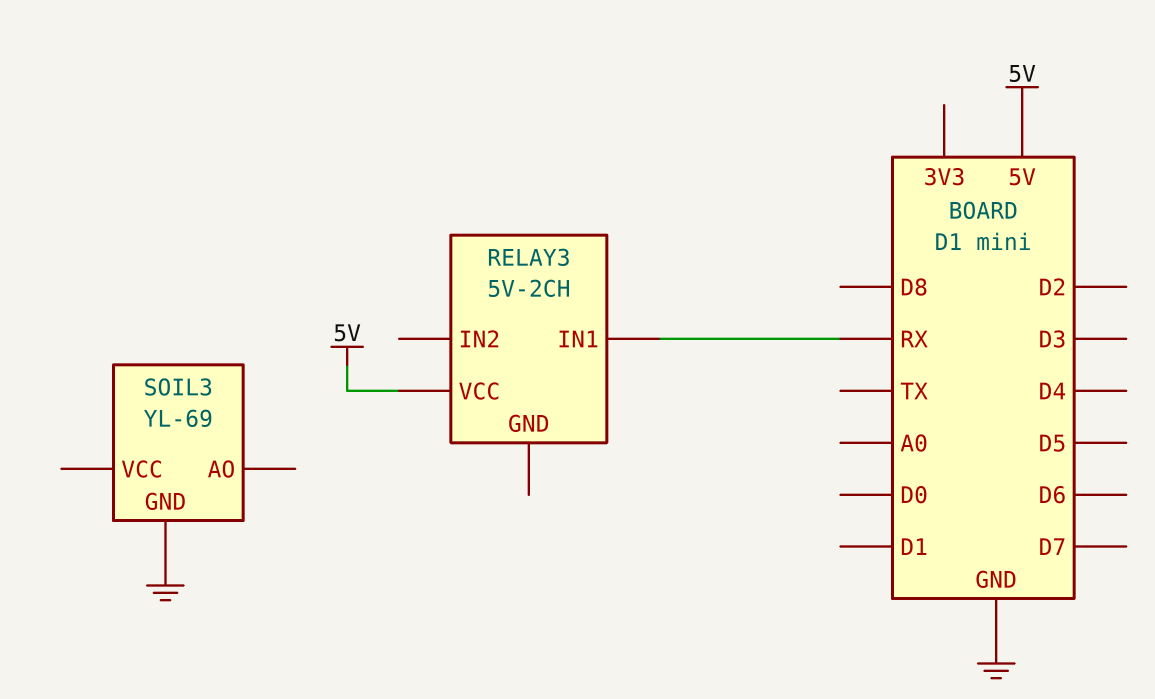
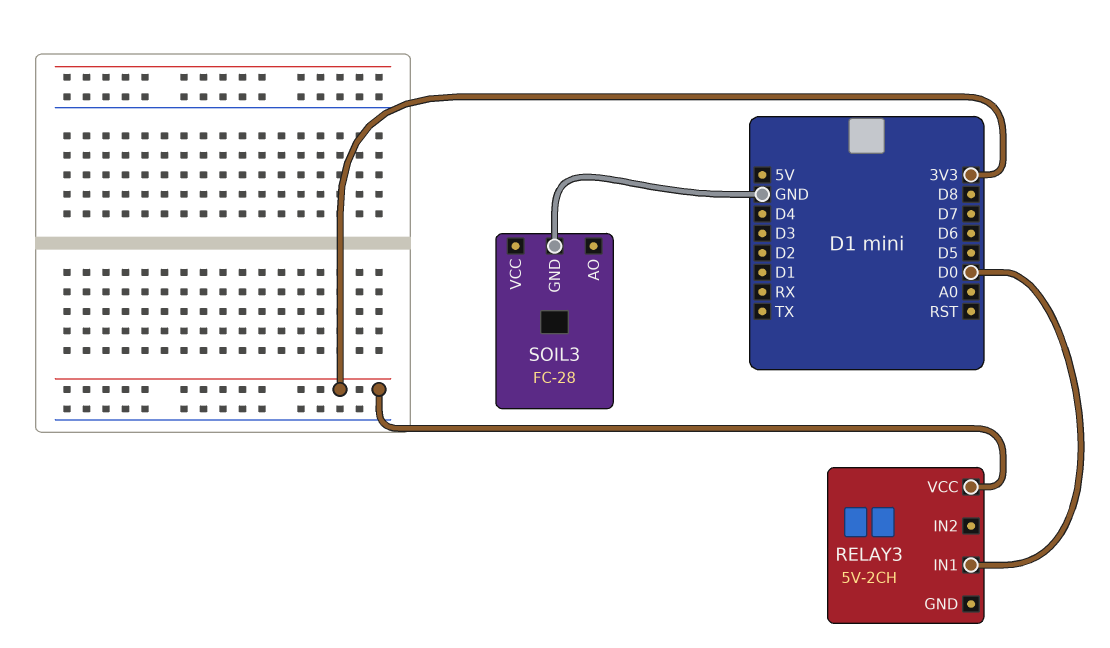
RELAY3 pin IN1: RX -> D0
RELAY3 pin VCC: 5V -> 3V3
SOIL3: YL-69 -> FC-28

